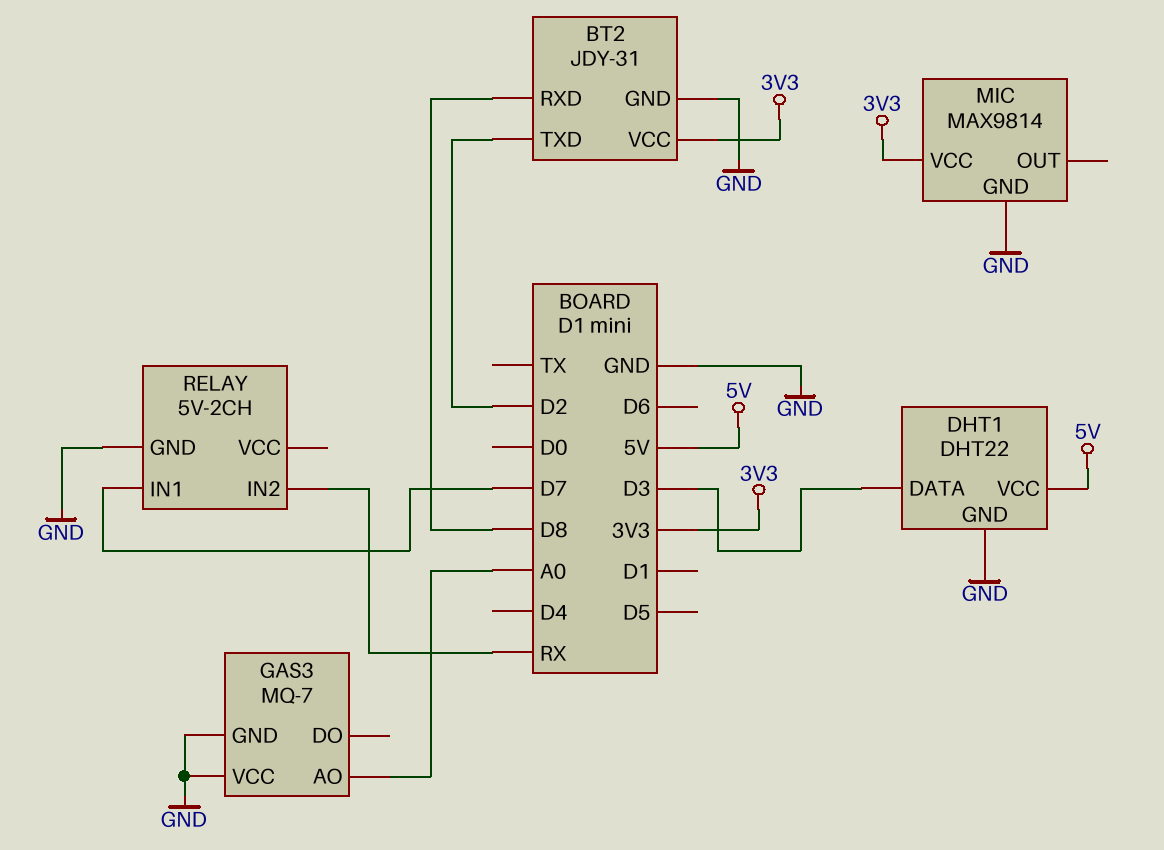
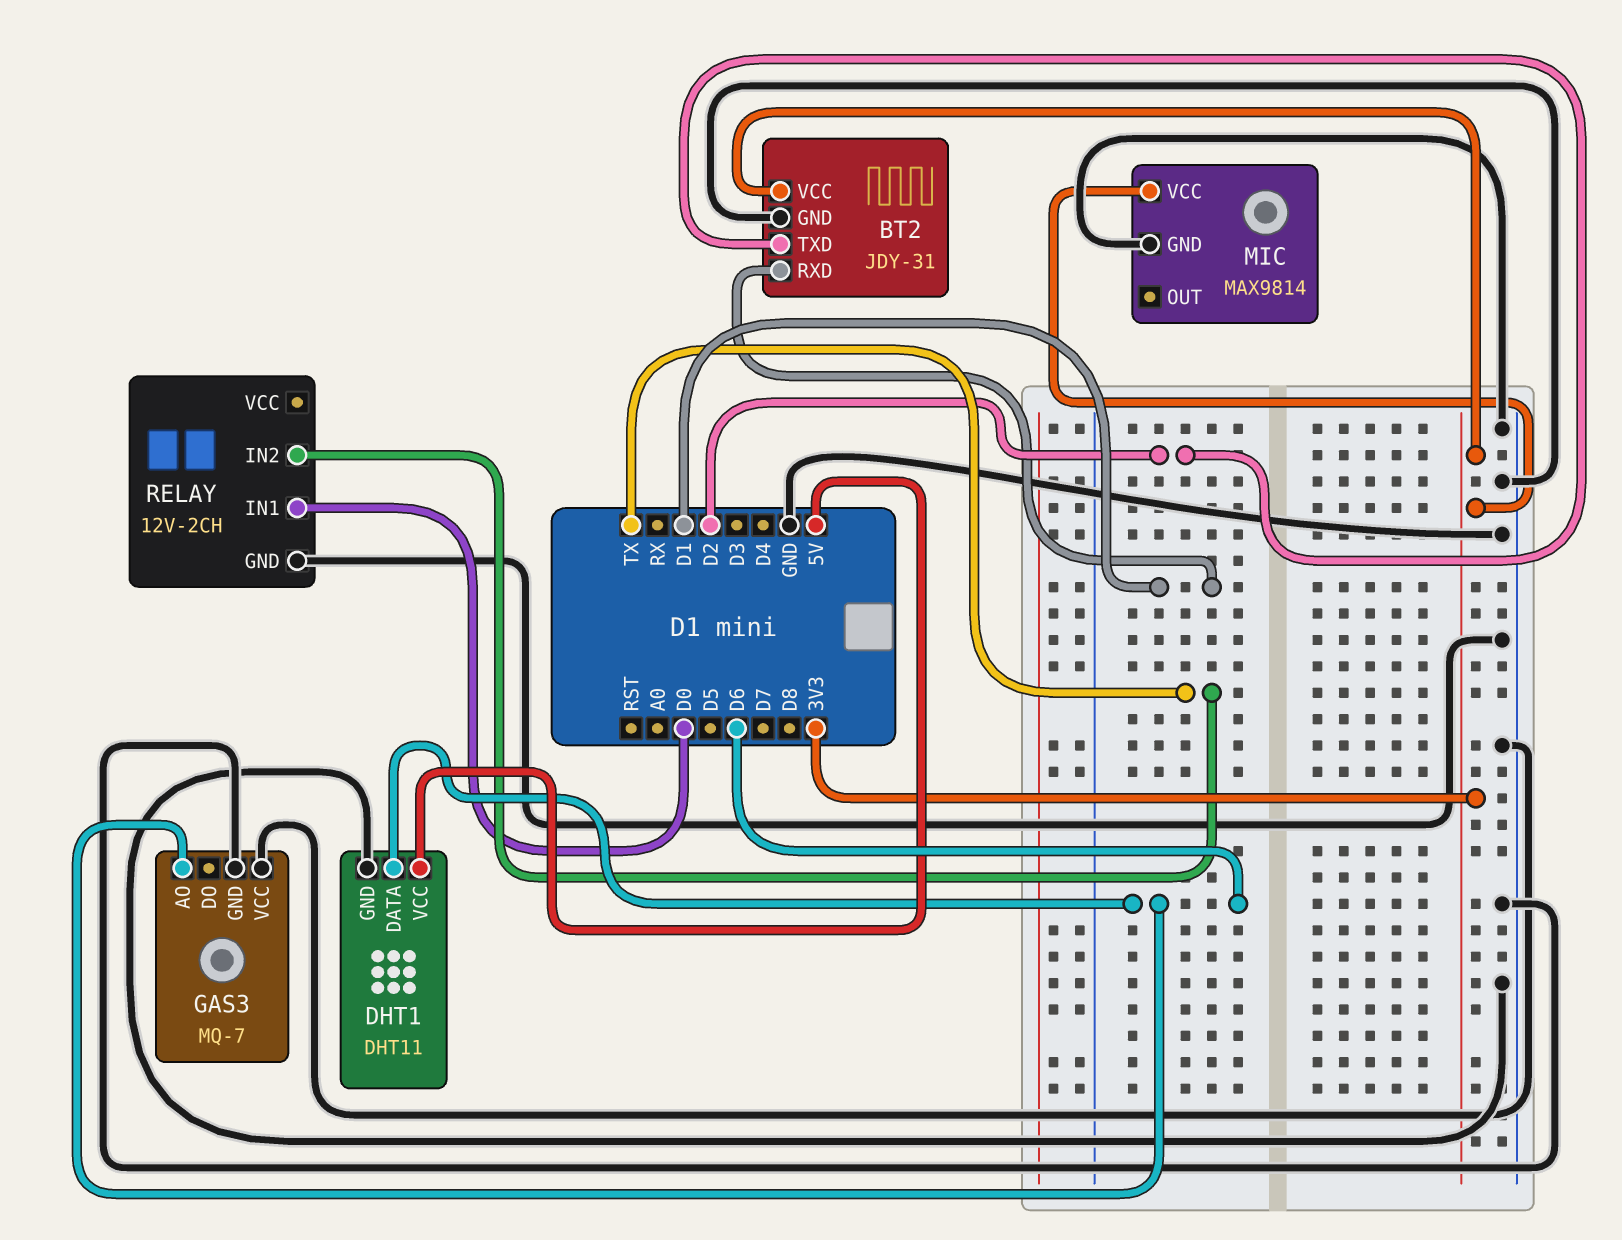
BT2 pin RXD: D8 -> D1
DHT1: DHT22 -> DHT11
DHT1 pin DATA: D3 -> D6
GAS3 pin AO: A0 -> D6
RELAY: 5V-2CH -> 12V-2CH
RELAY pin IN1: D7 -> D0
RELAY pin IN2: RX -> TX

